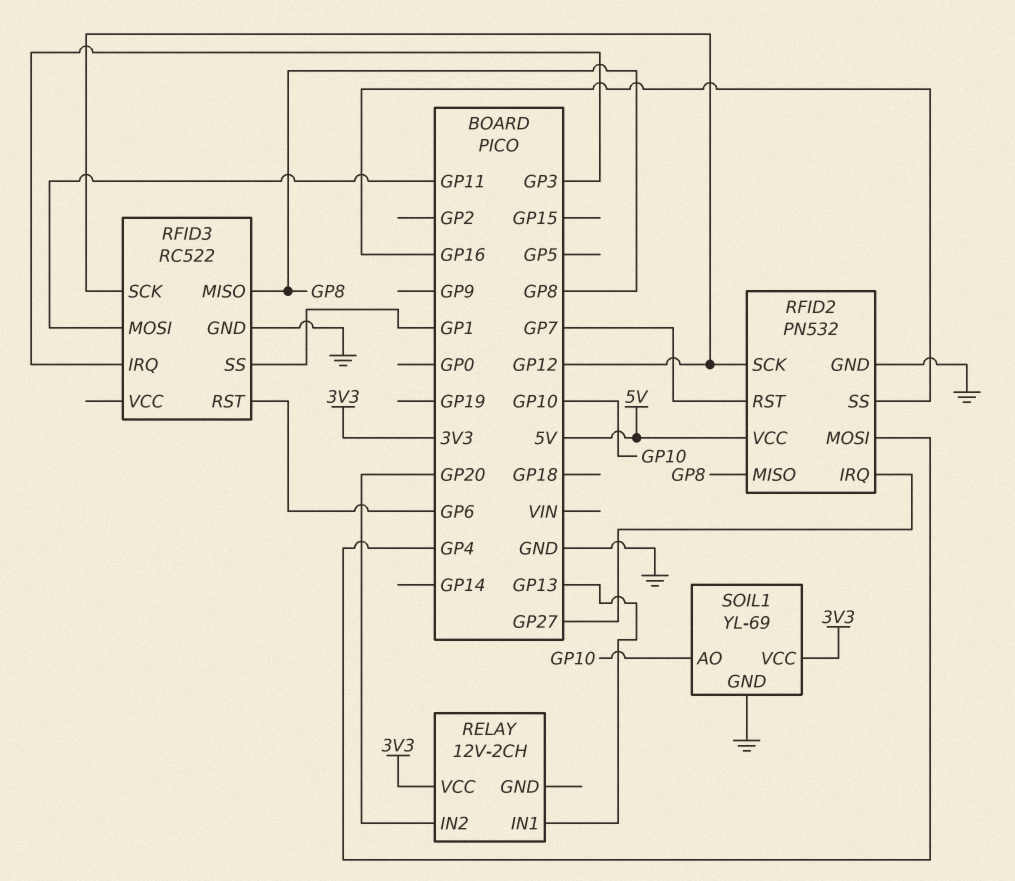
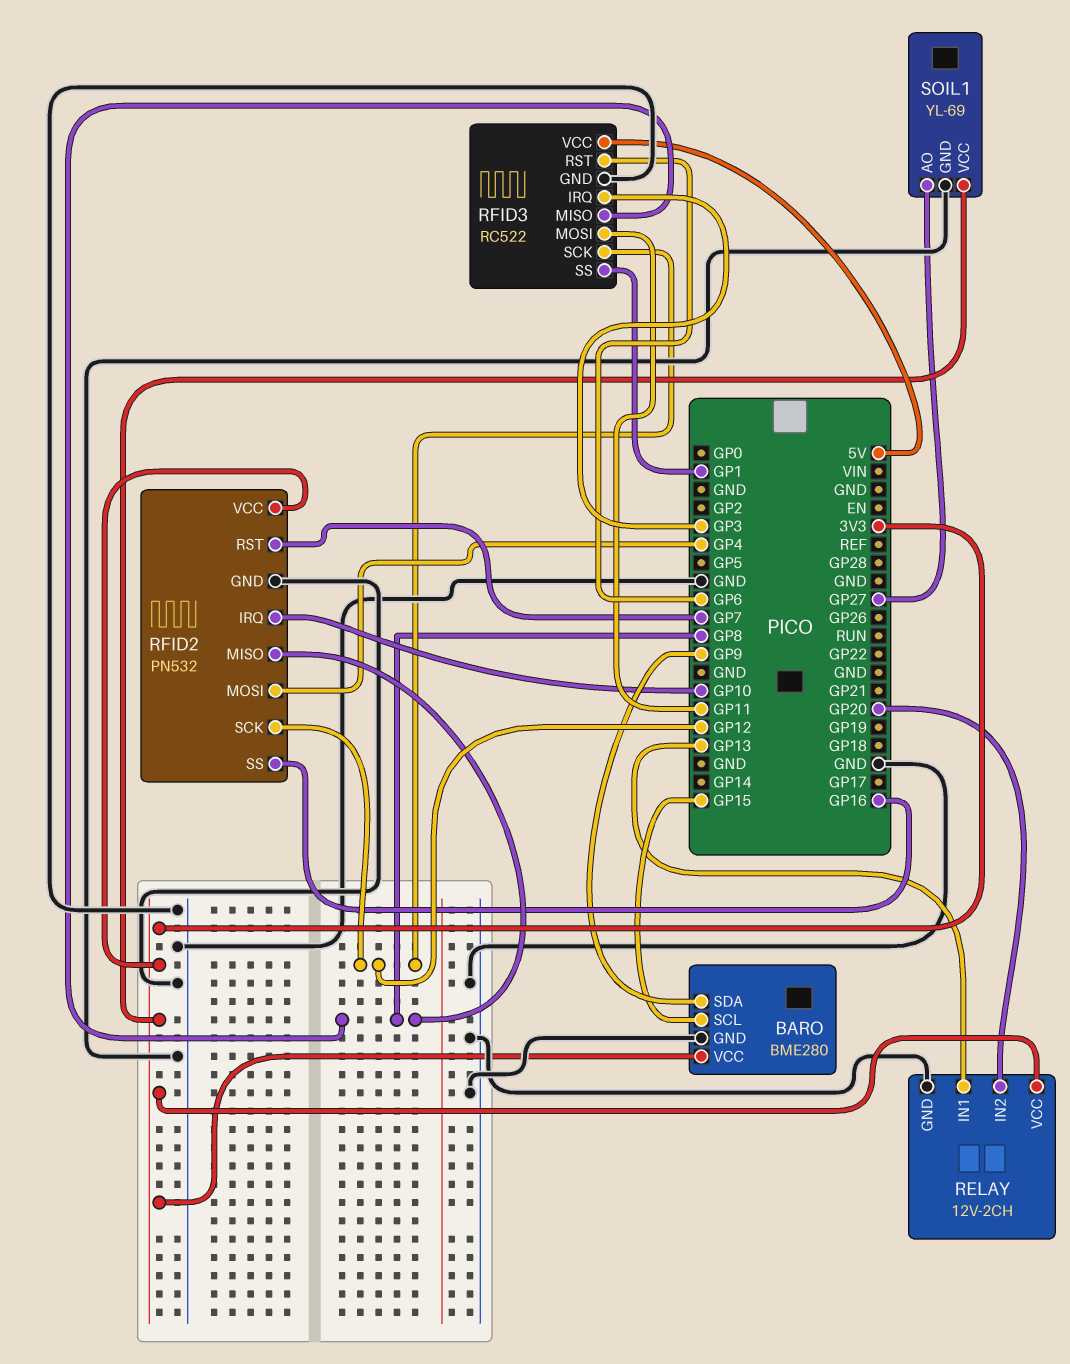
BARO: none -> BME280
BARO pin GND: none -> GND
BARO pin SCL: none -> GP15
BARO pin SDA: none -> GP9
BARO pin VCC: none -> 3V3
RELAY pin GND: none -> GND
RFID2 pin IRQ: GP27 -> GP10
RFID2 pin VCC: 5V -> 3V3
RFID3 pin VCC: none -> 5V
SOIL1 pin AO: GP10 -> GP27

